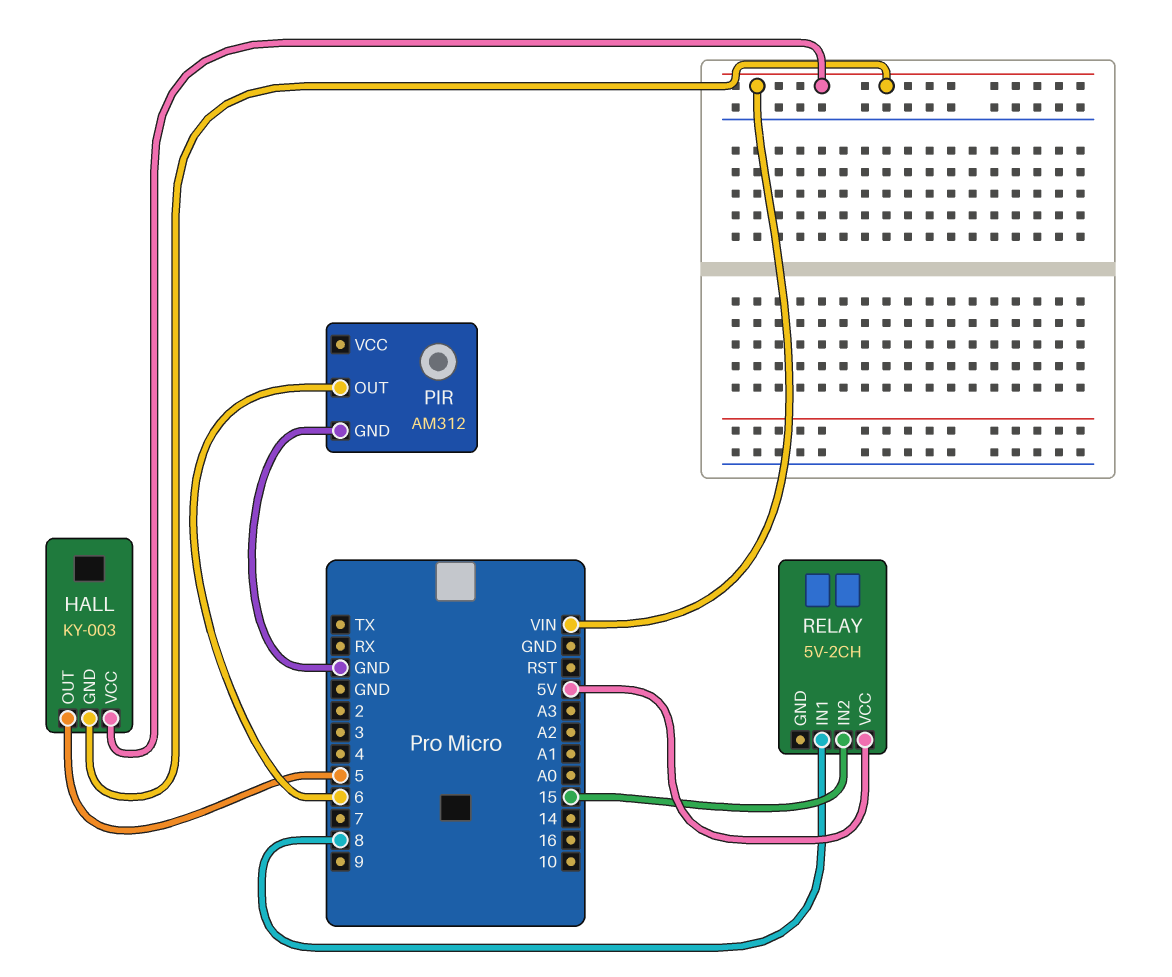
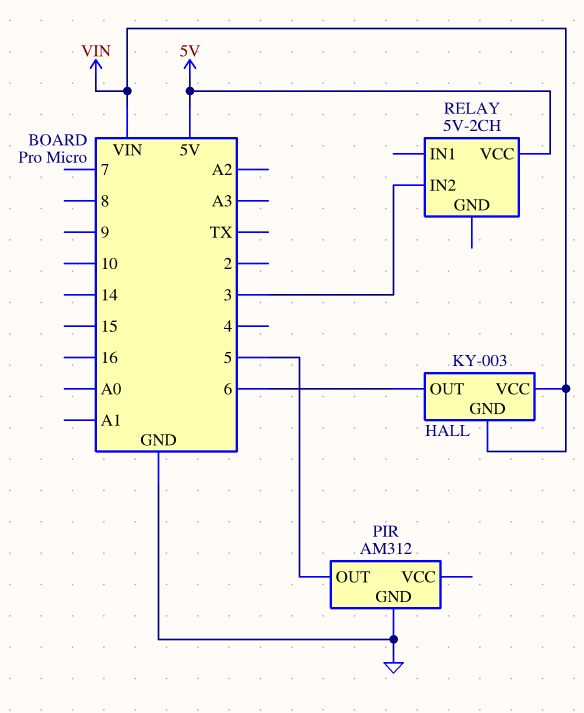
HALL pin OUT: 5 -> 6
PIR pin OUT: 6 -> 5
RELAY pin IN1: 8 -> none
RELAY pin IN2: 15 -> 3

